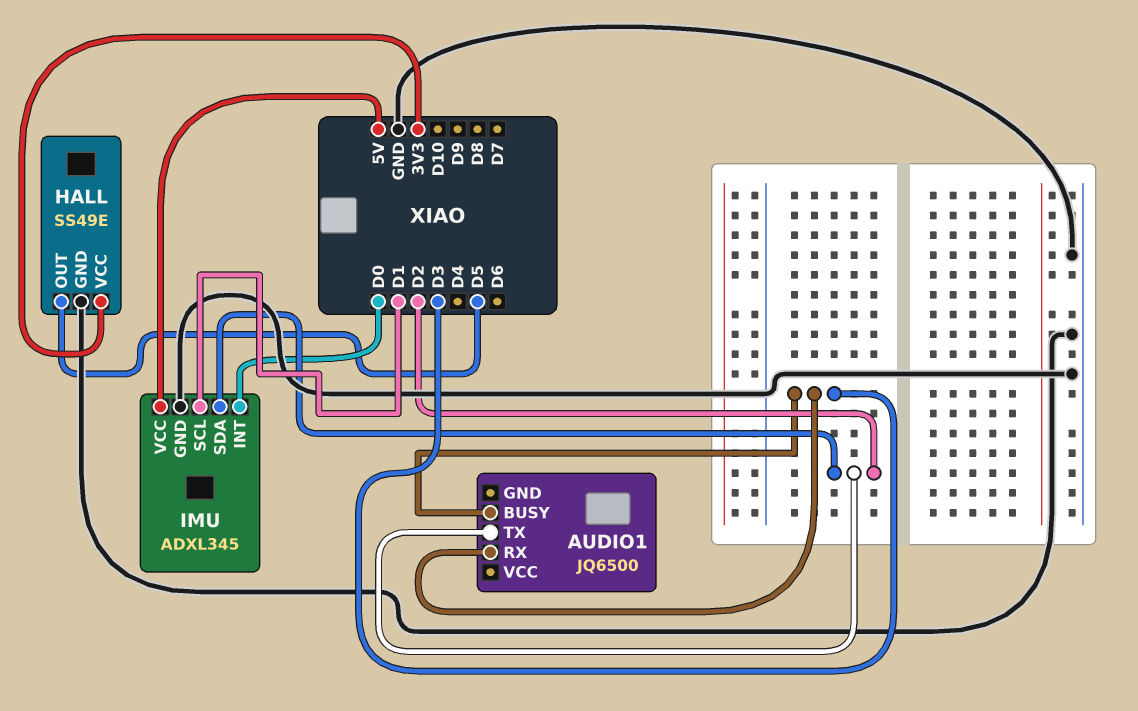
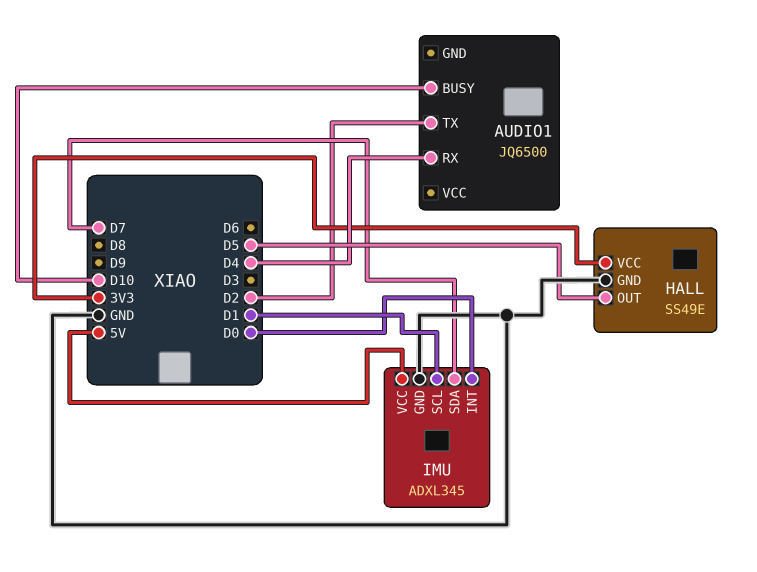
AUDIO1 pin BUSY: D3 -> D10
AUDIO1 pin RX: D3 -> D4
IMU pin SDA: D2 -> D7

